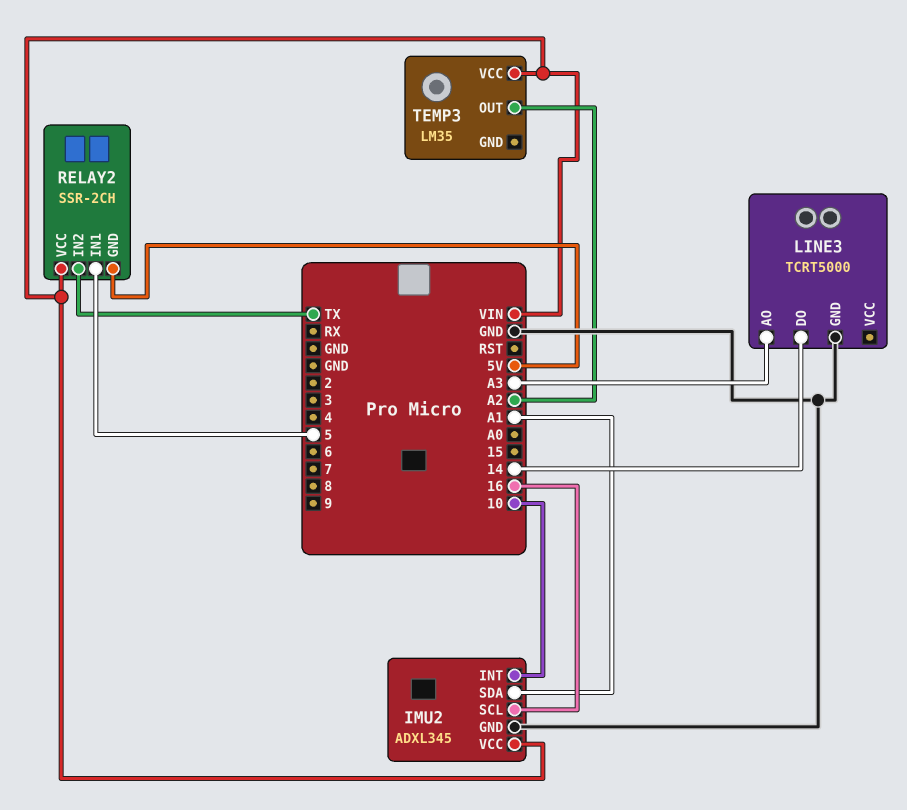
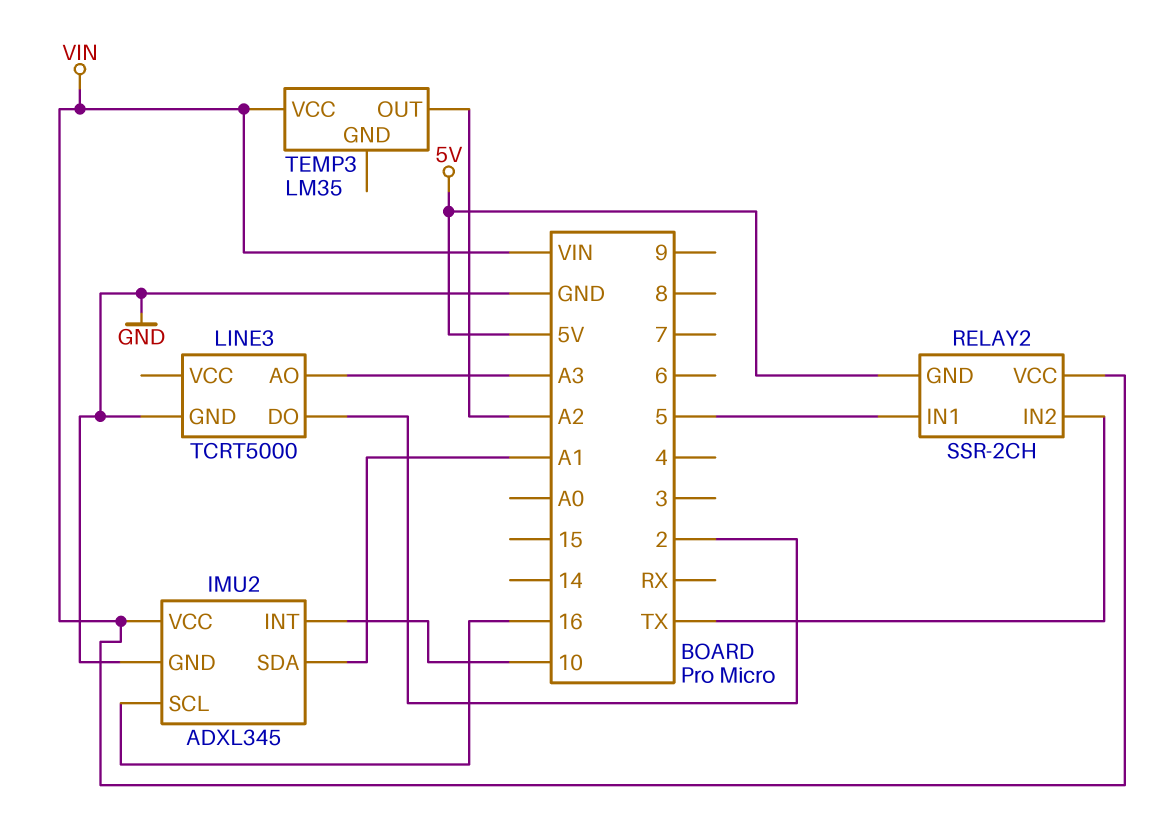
LINE3 pin DO: 14 -> 2

